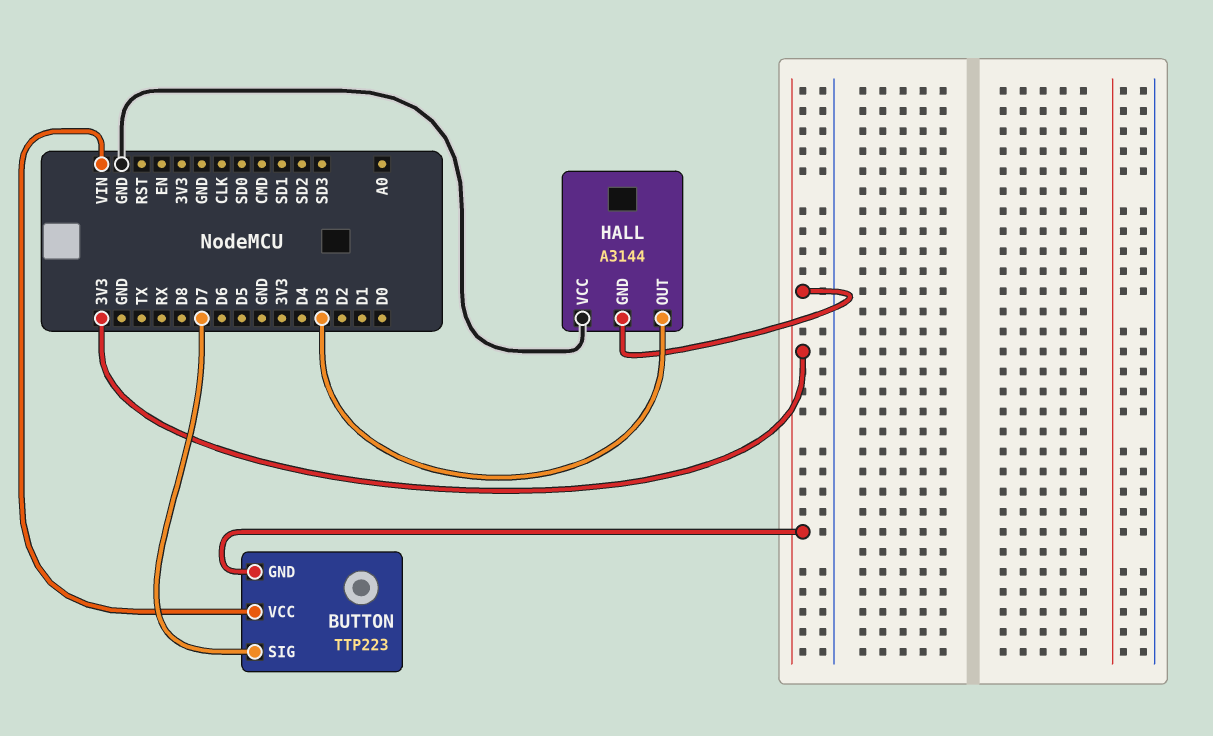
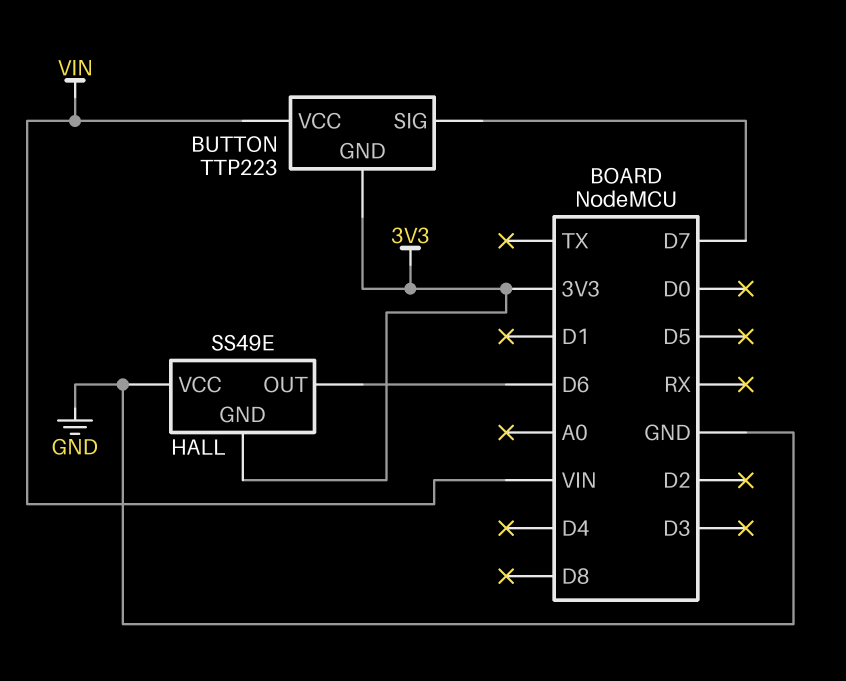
HALL: A3144 -> SS49E
HALL pin OUT: D3 -> D6

